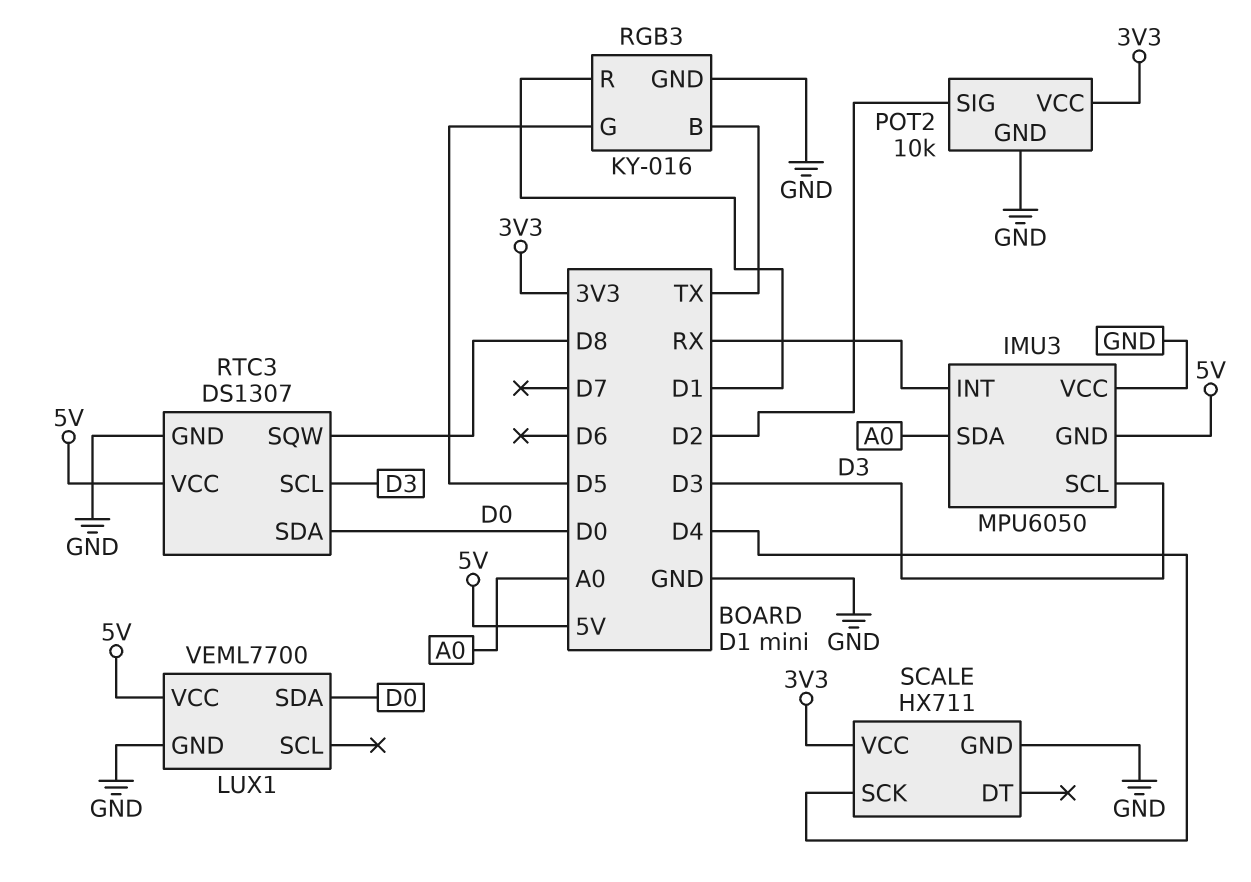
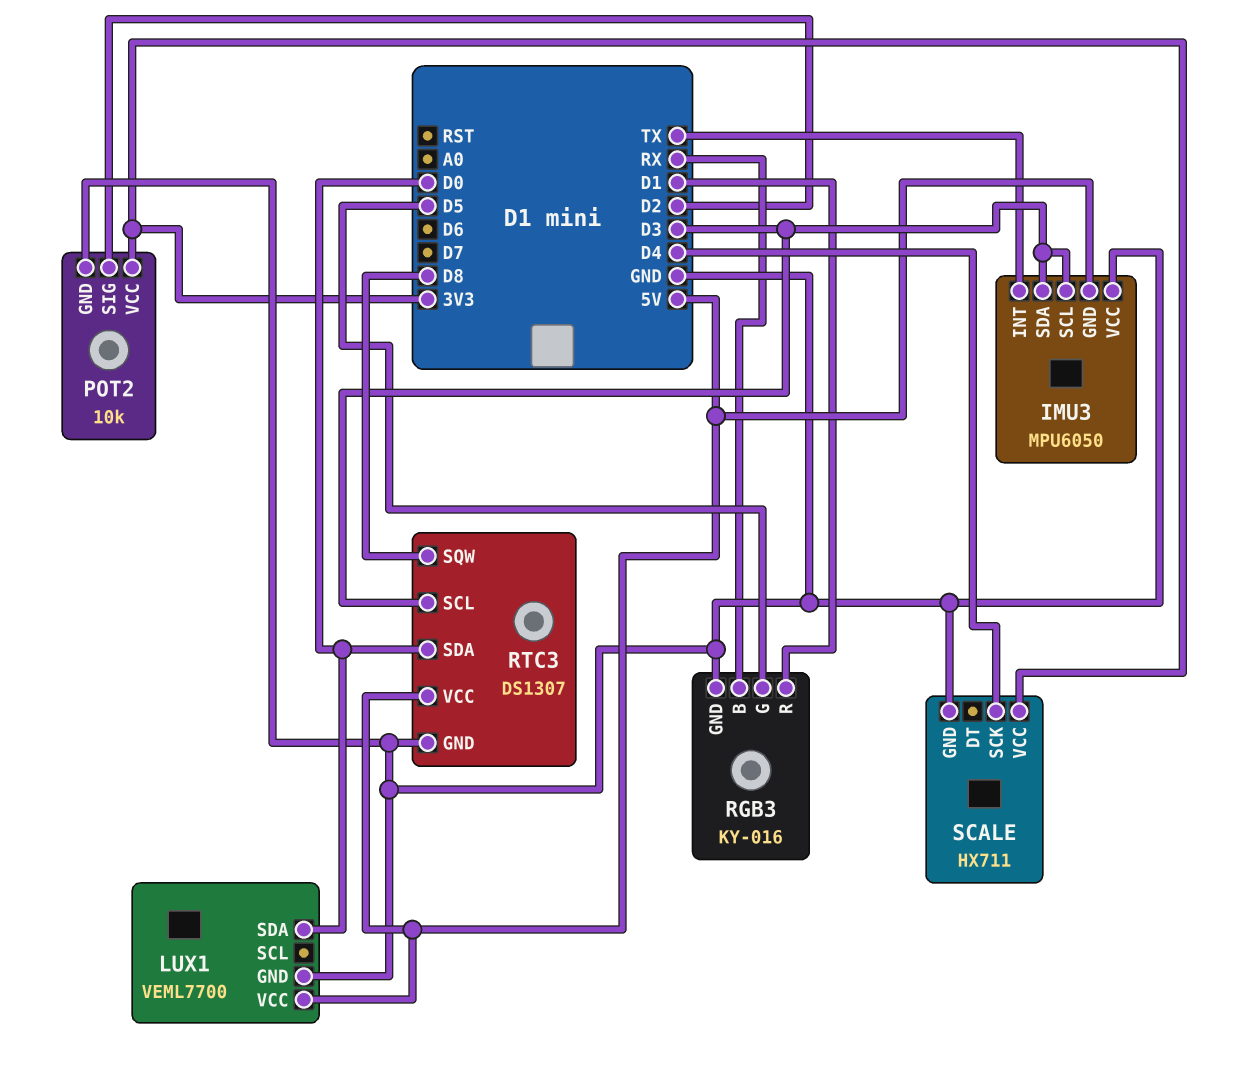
IMU3 pin INT: RX -> TX
IMU3 pin SDA: A0 -> D3
RGB3 pin B: TX -> RX

